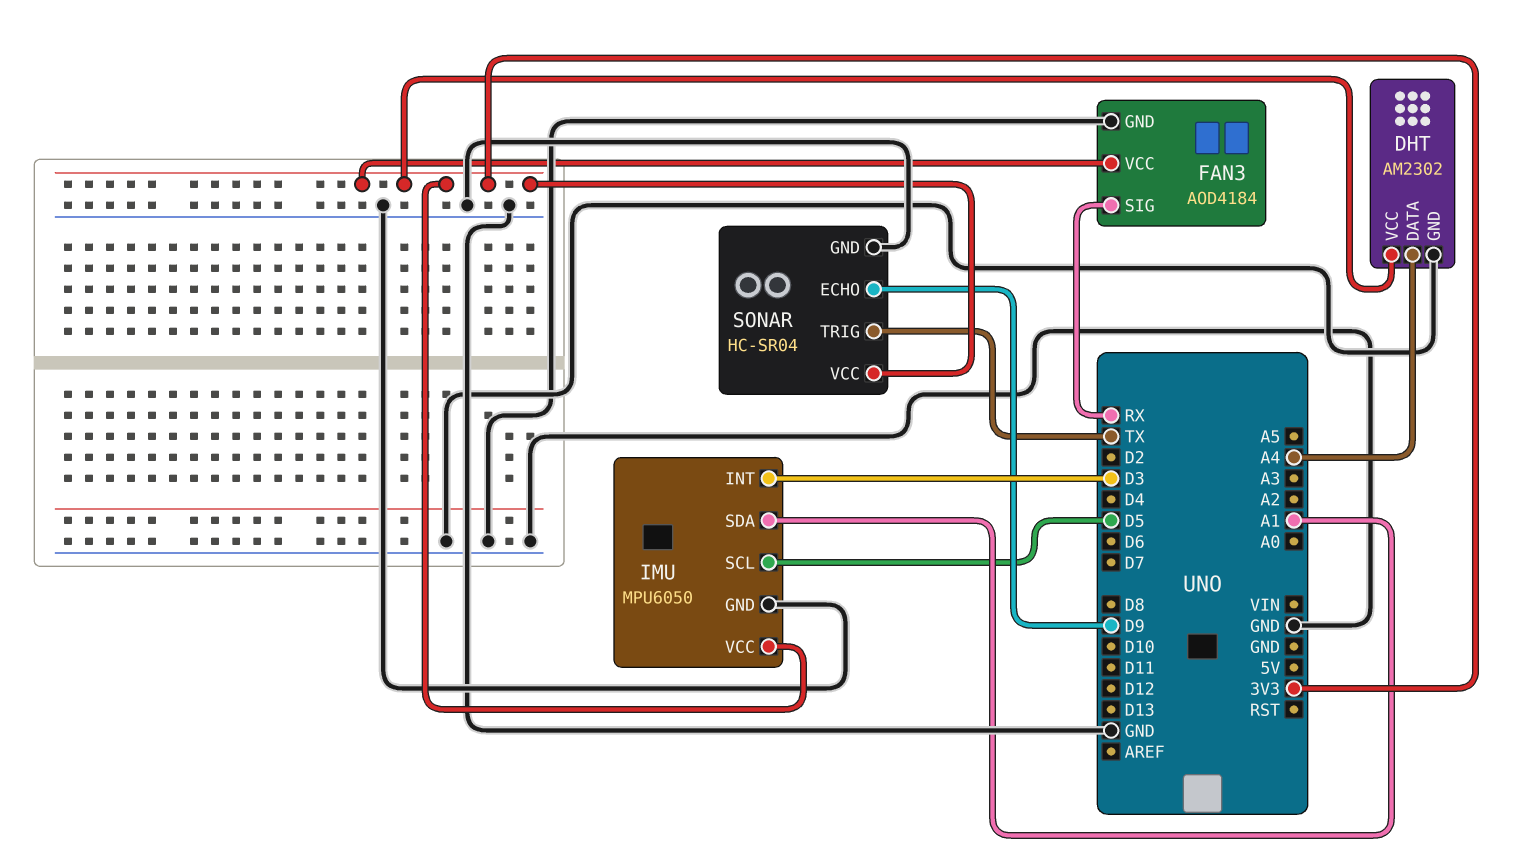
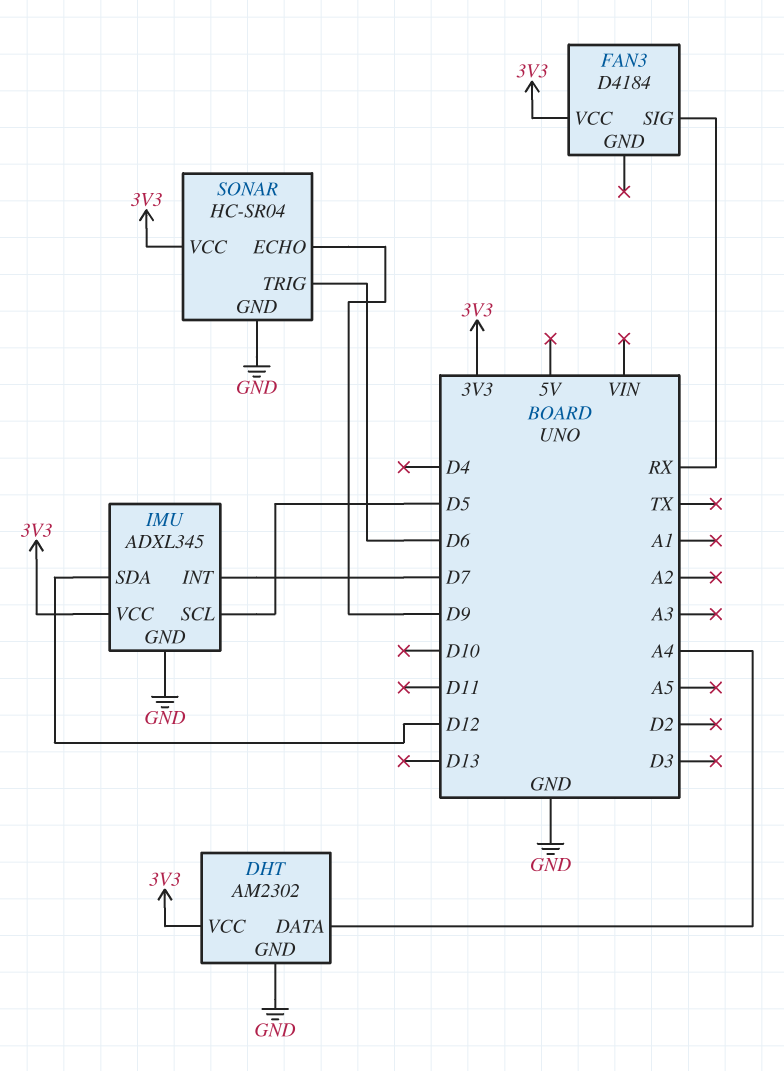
FAN3: AOD4184 -> D4184
FAN3 pin GND: GND -> none
IMU: MPU6050 -> ADXL345
IMU pin INT: D3 -> D7
IMU pin SDA: A1 -> D12
SONAR pin TRIG: TX -> D6

